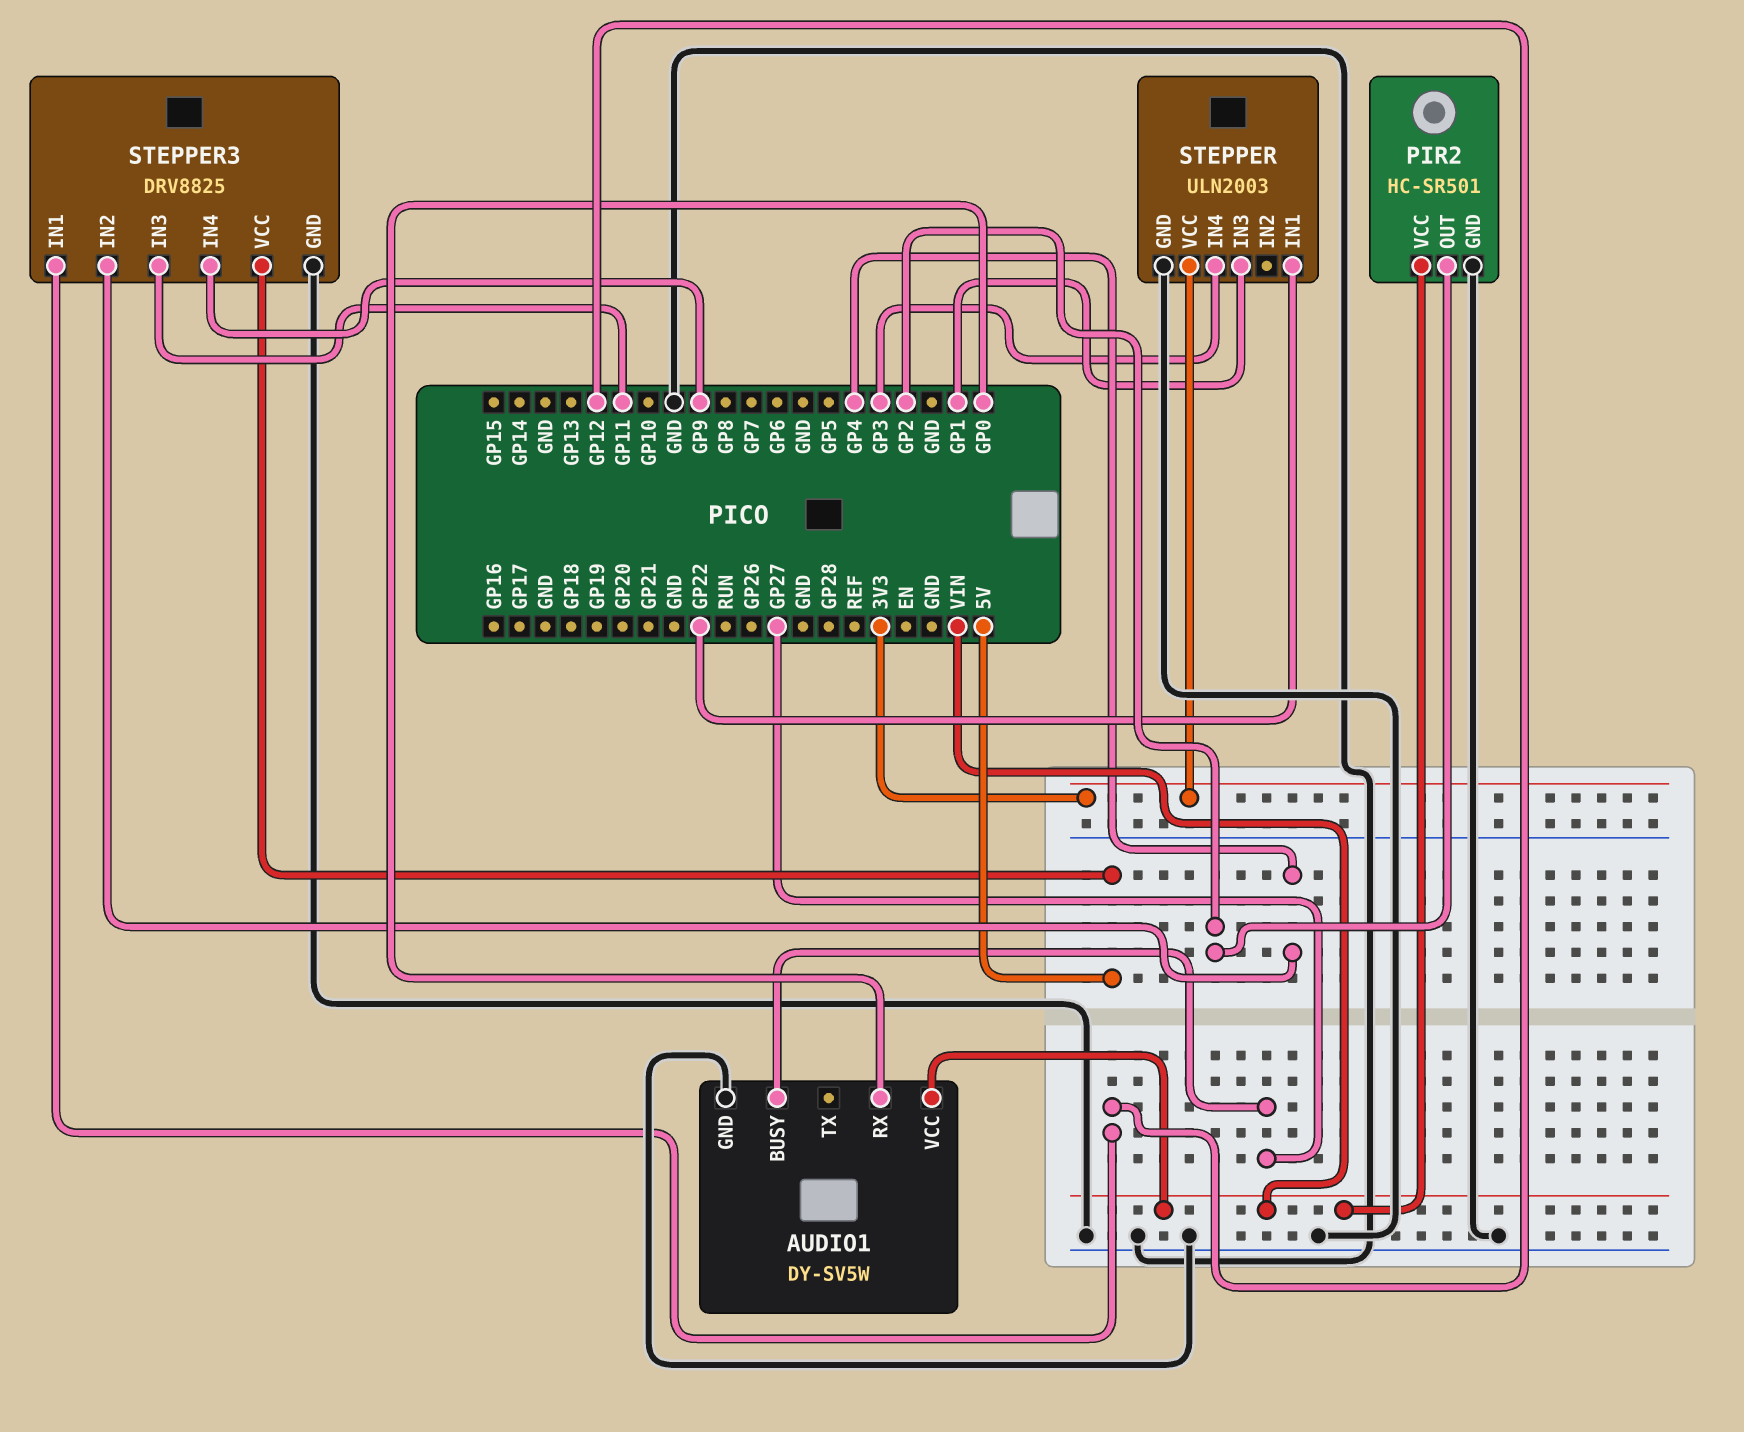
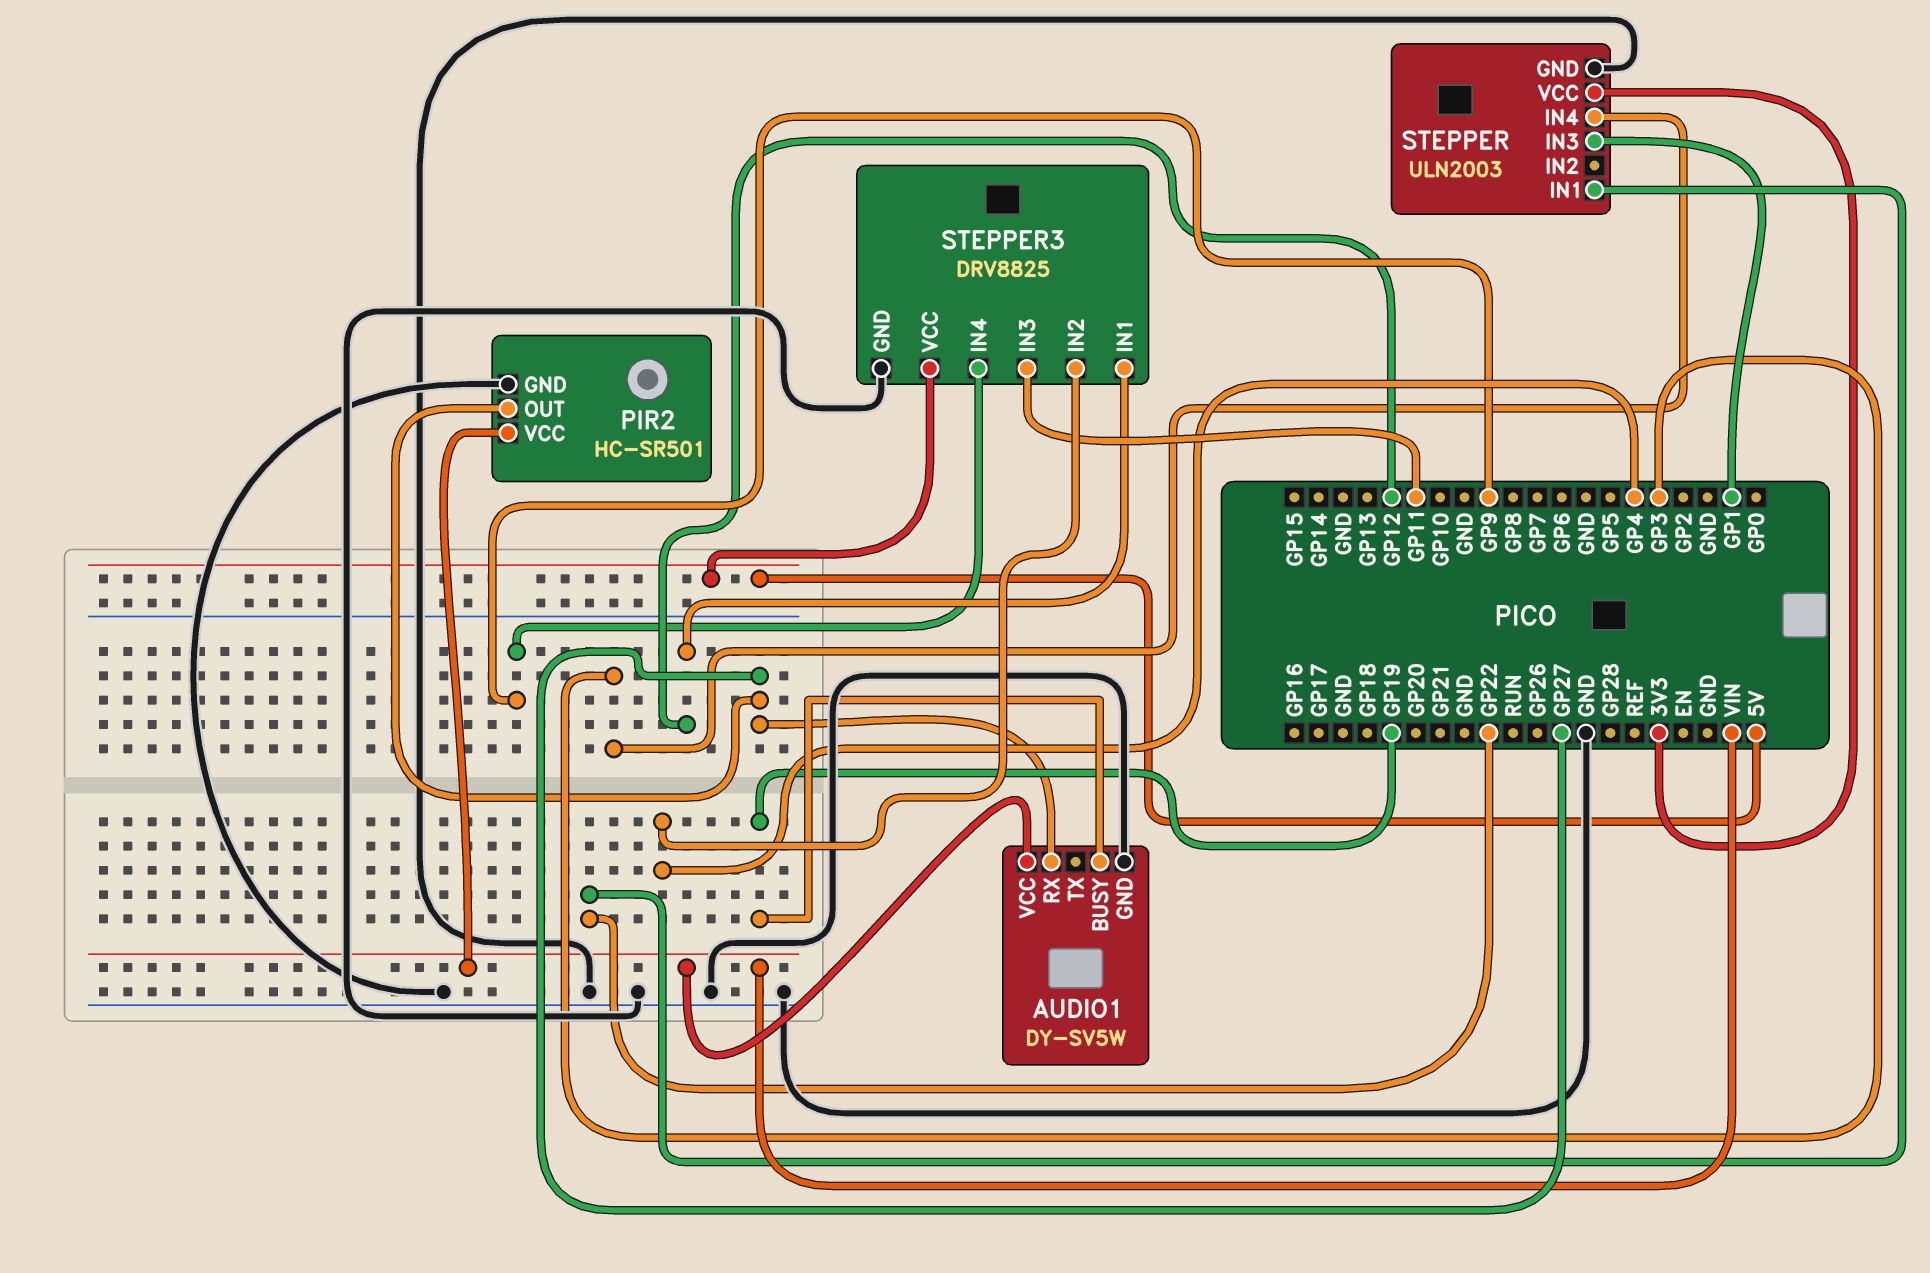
AUDIO1 pin BUSY: GP27 -> GP19
AUDIO1 pin RX: GP0 -> GP27
PIR2 pin OUT: GP2 -> GP27

